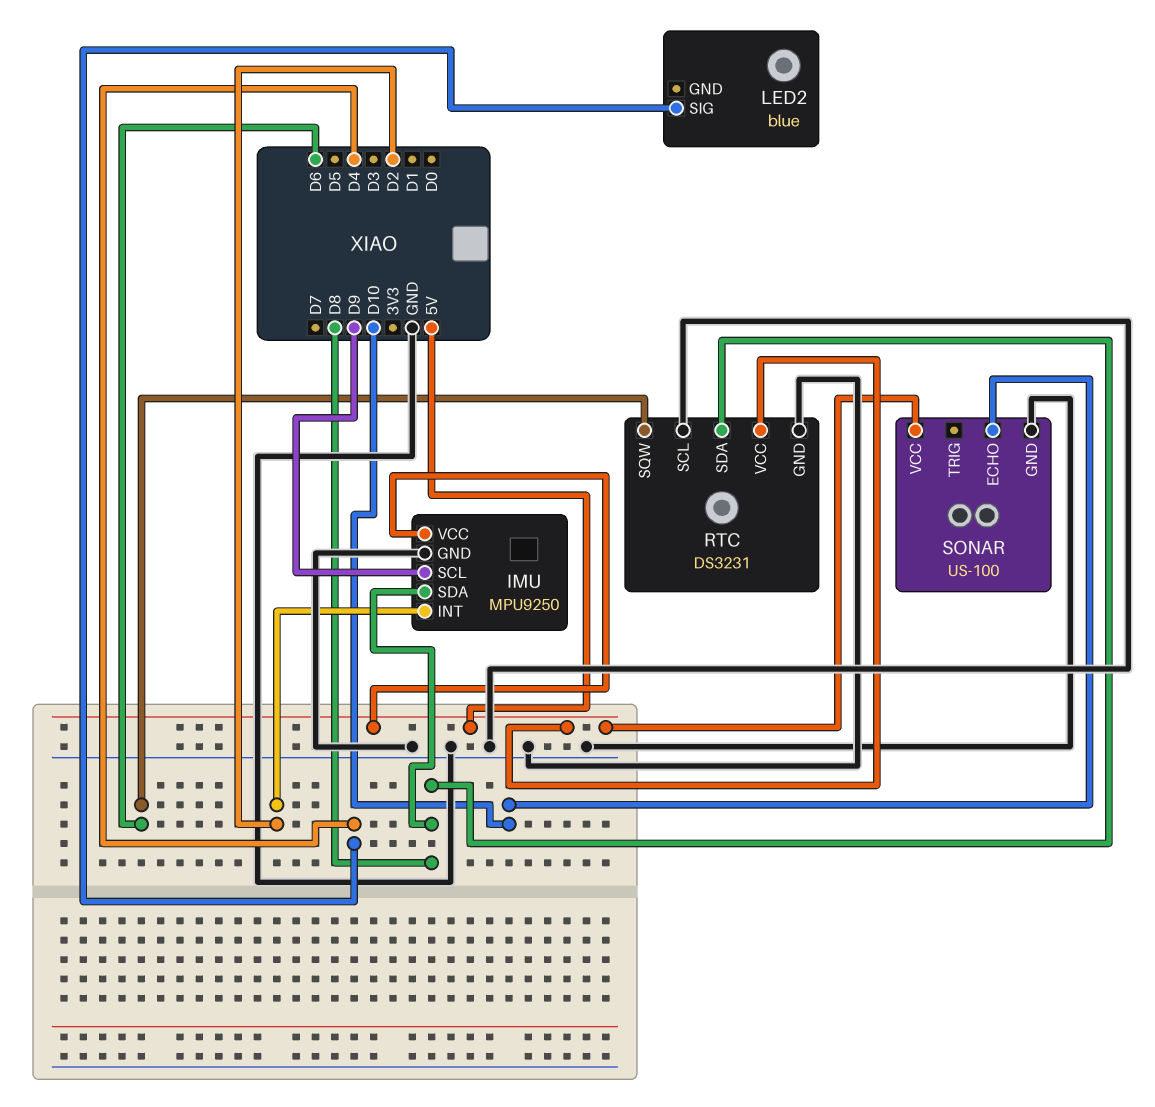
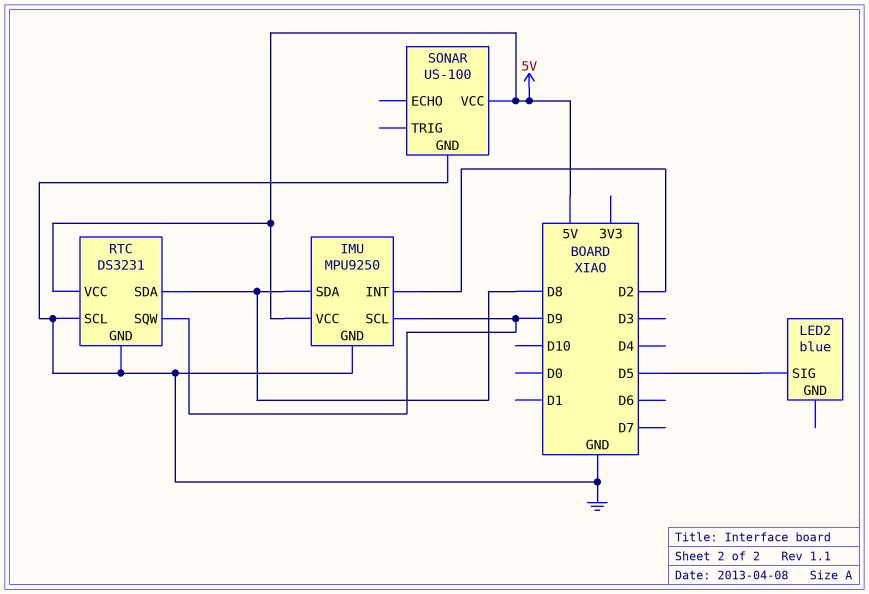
LED2 pin SIG: D4 -> D5
RTC pin SQW: D6 -> D9
SONAR pin ECHO: D10 -> none

